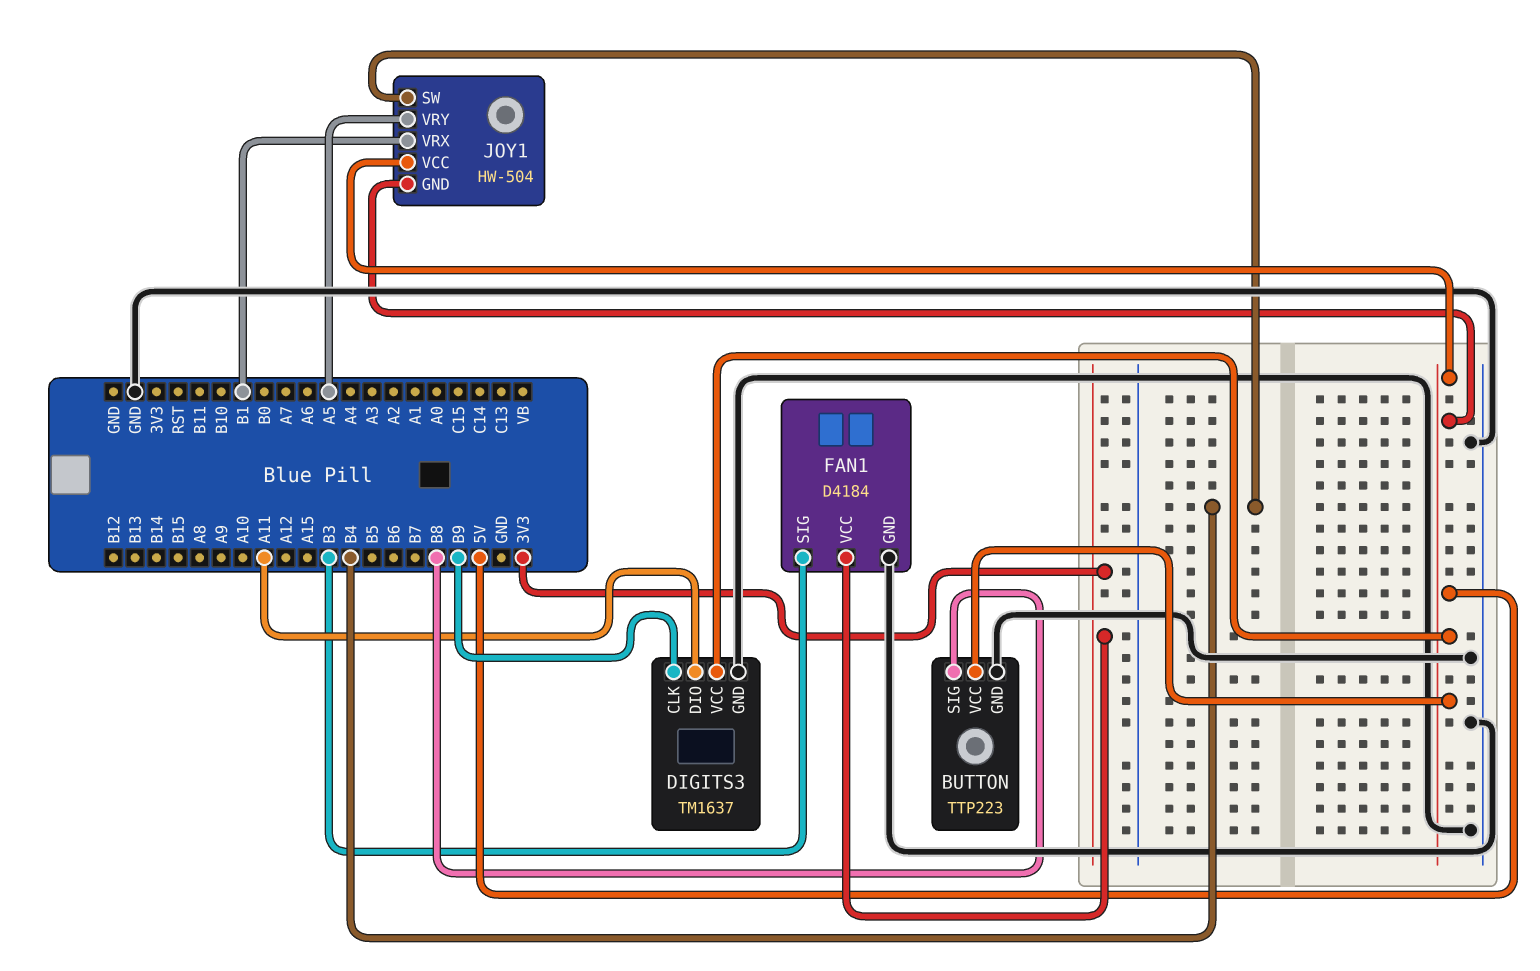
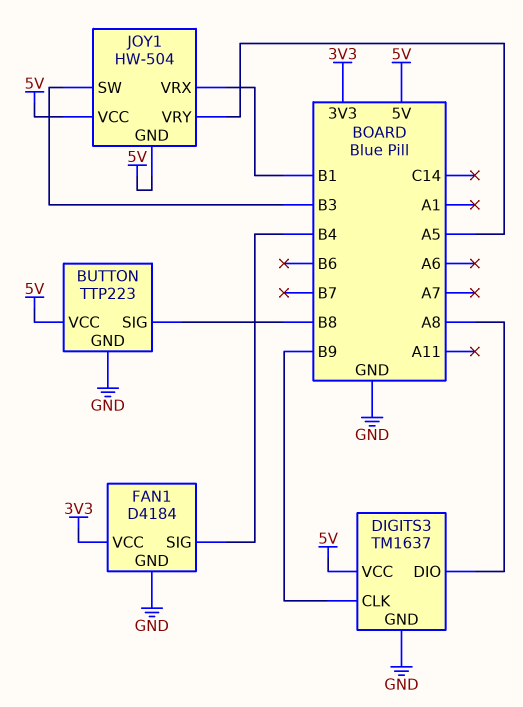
DIGITS3 pin DIO: A11 -> A8
FAN1 pin SIG: B3 -> B4
JOY1 pin SW: B4 -> B3

